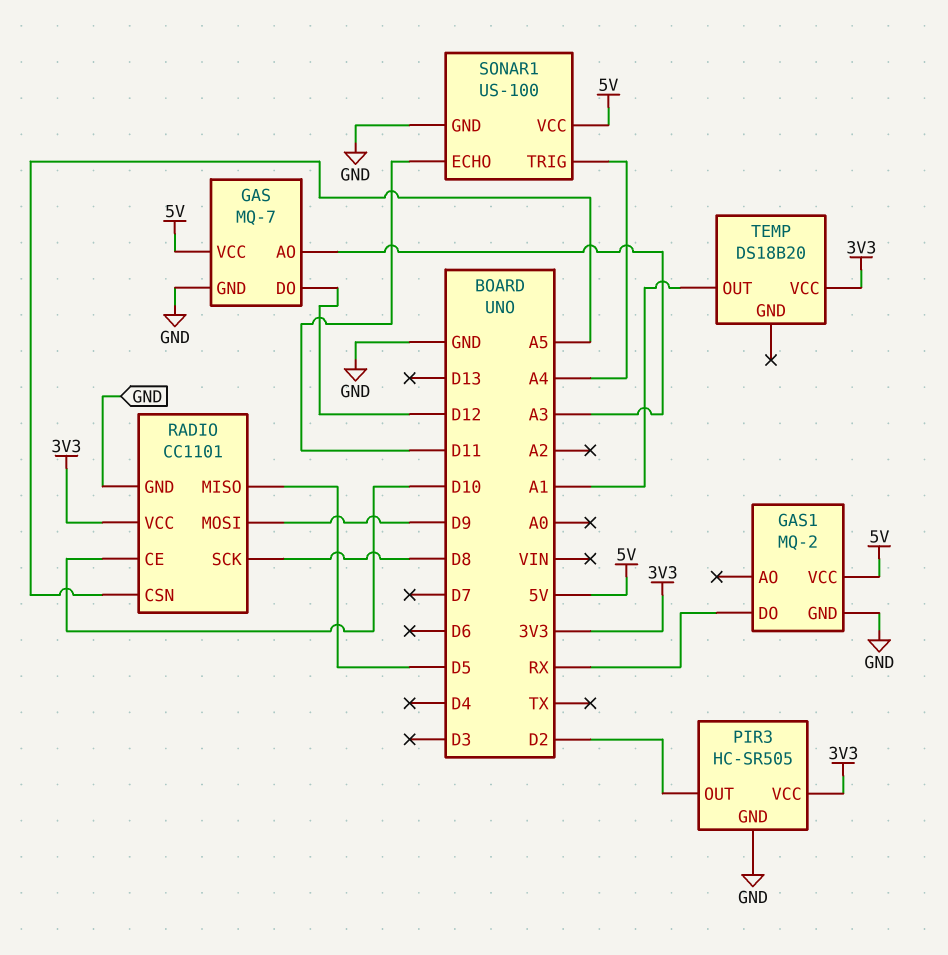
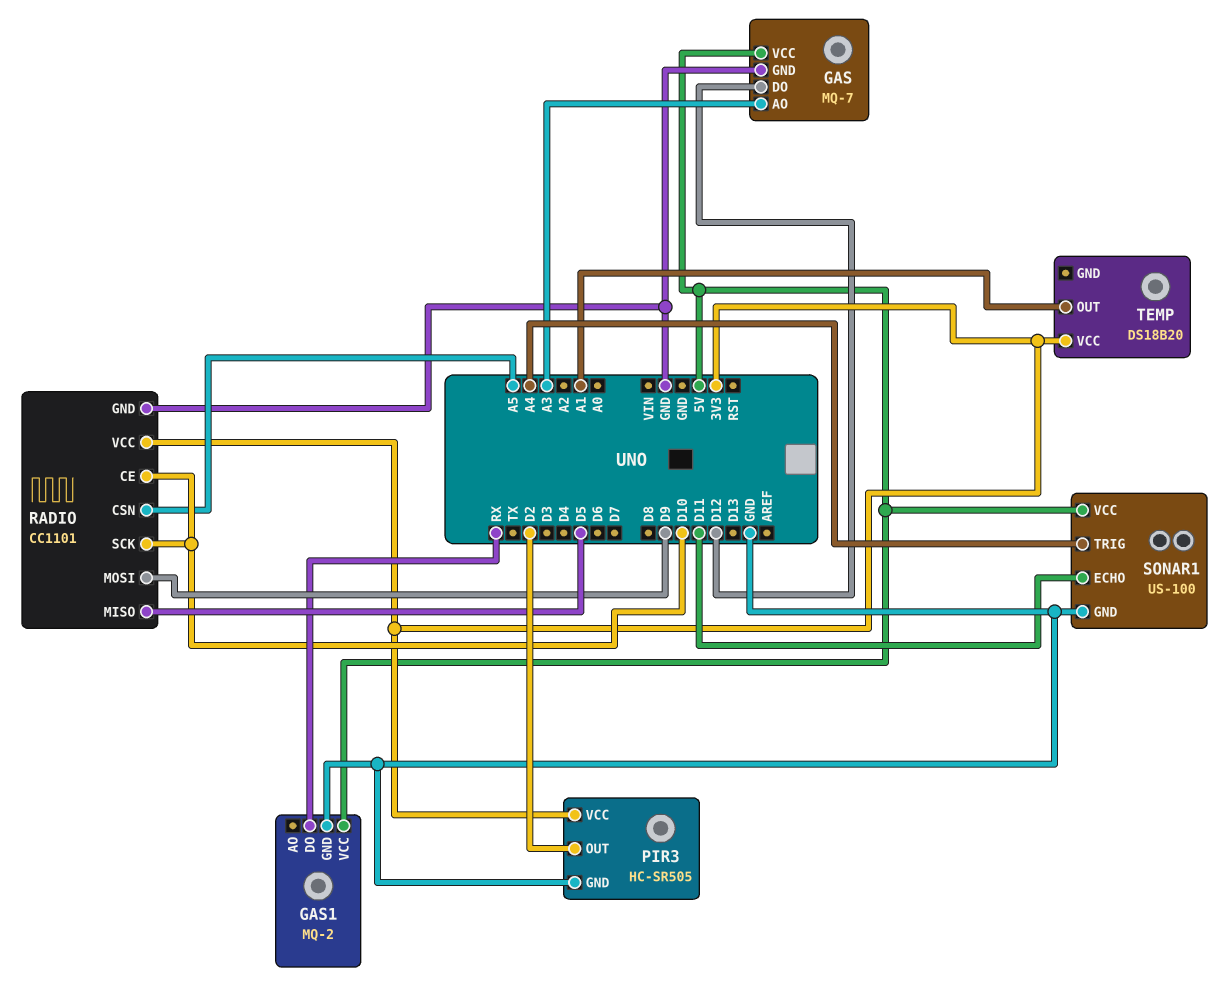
RADIO pin SCK: D8 -> D10

